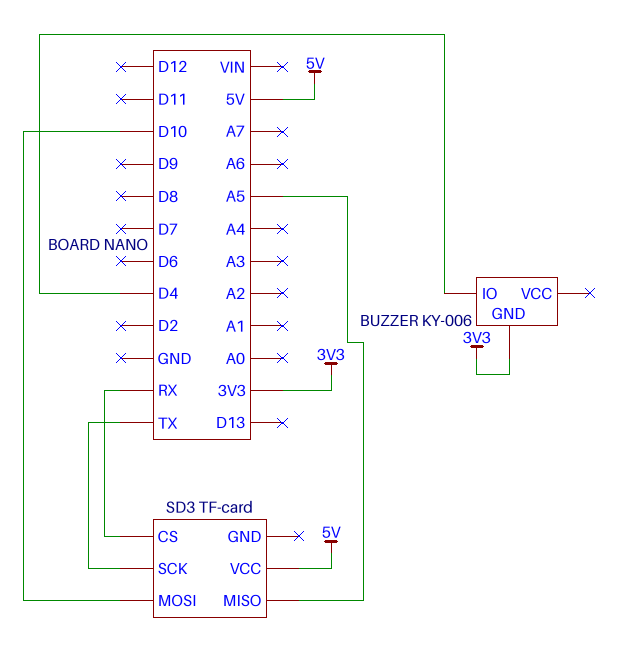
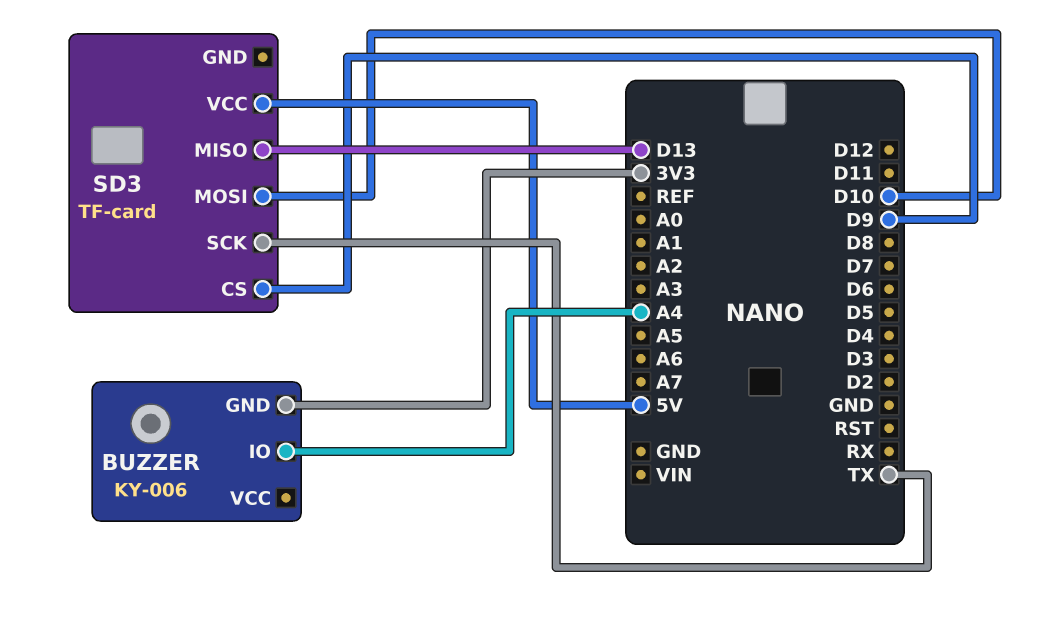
BUZZER pin IO: D4 -> A4
SD3 pin CS: RX -> D9
SD3 pin MISO: A5 -> D13

